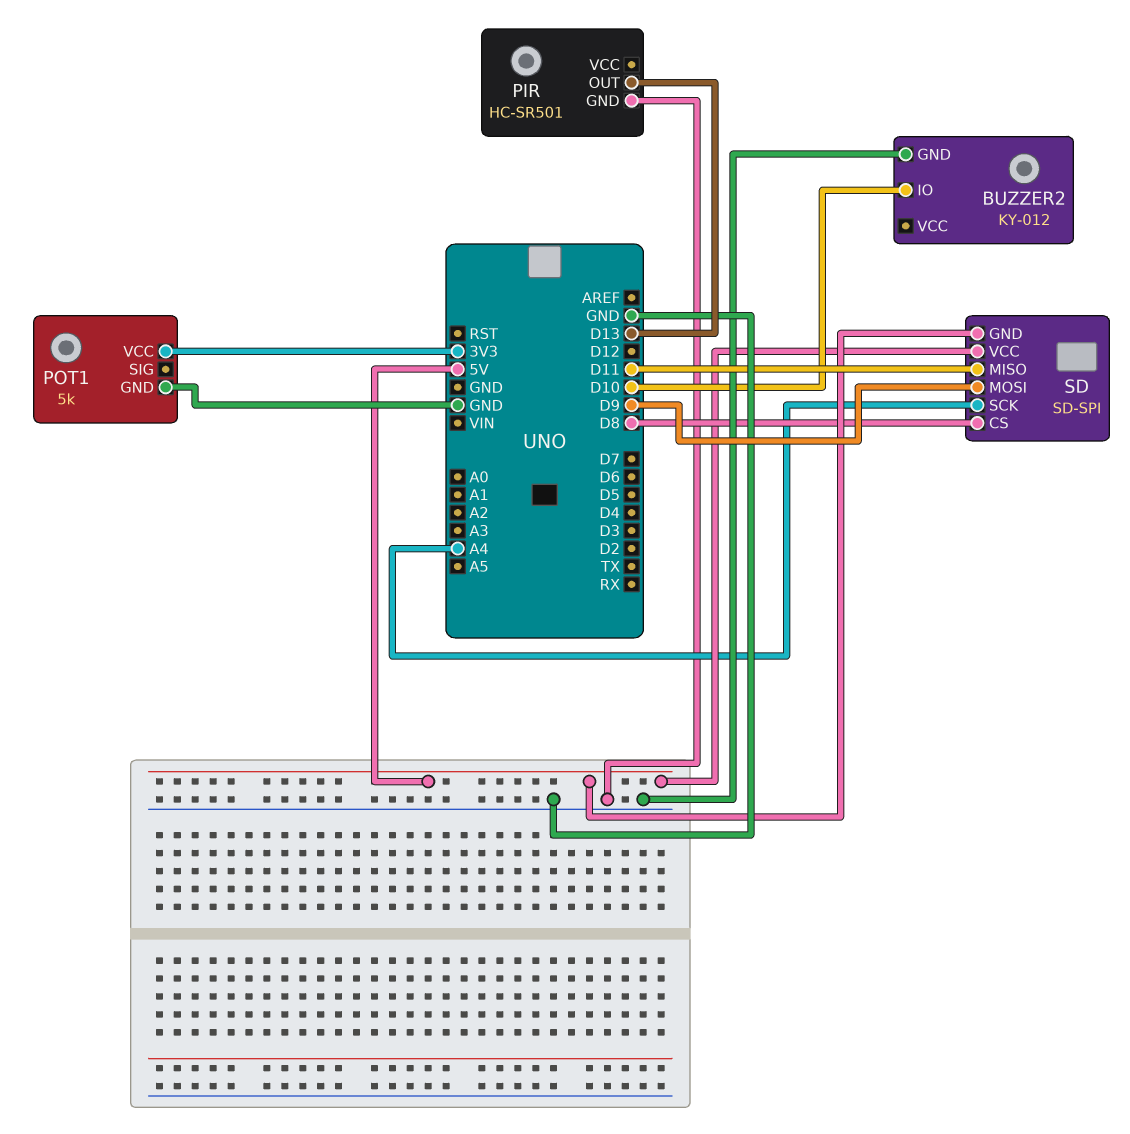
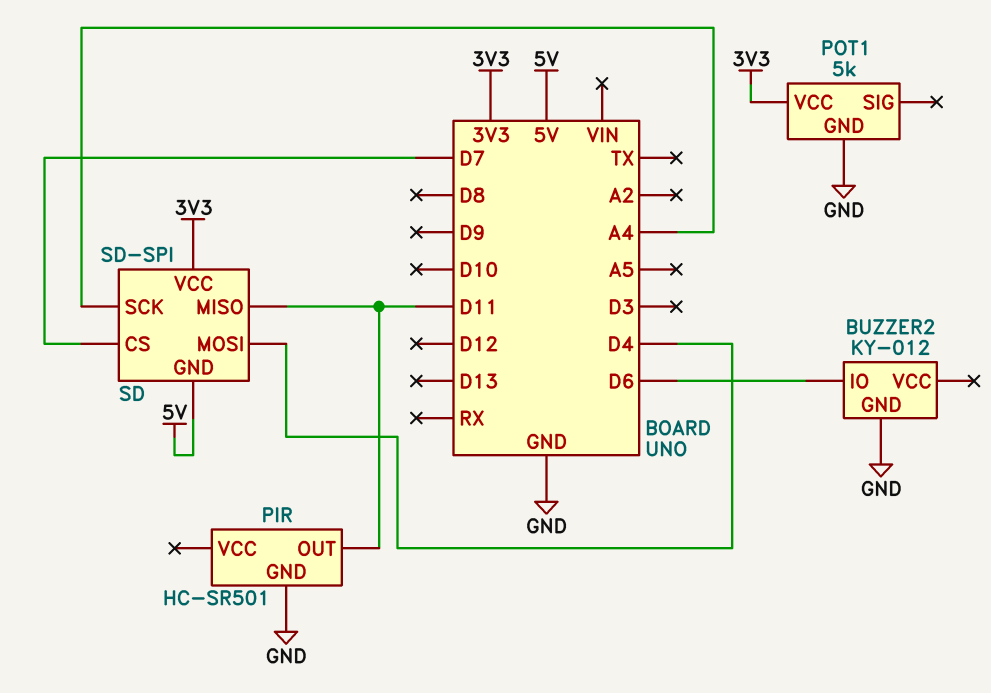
BUZZER2 pin IO: D10 -> D6
PIR pin OUT: D13 -> D11
SD pin CS: D8 -> D7
SD pin MOSI: D9 -> D4
SD pin VCC: 5V -> 3V3

